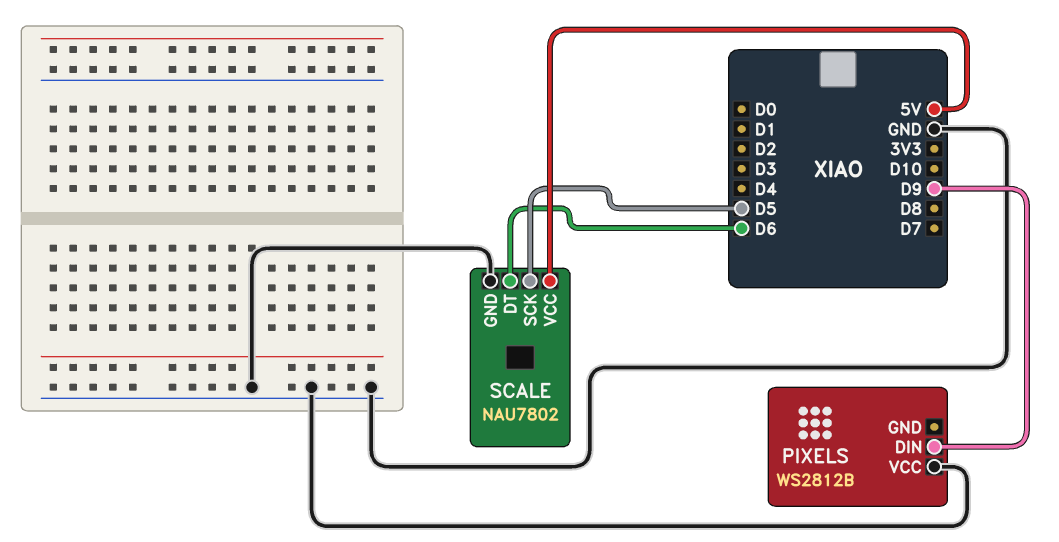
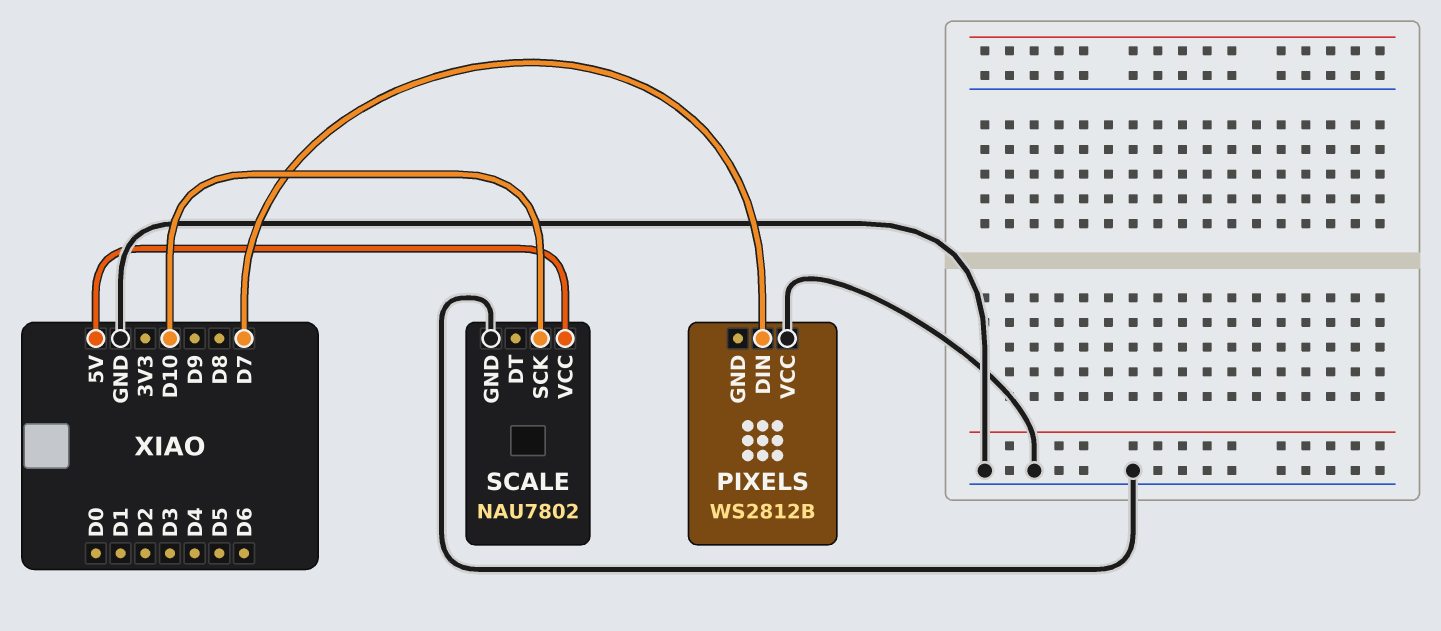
PIXELS pin DIN: D9 -> D7
SCALE pin DT: D6 -> none
SCALE pin SCK: D5 -> D10

